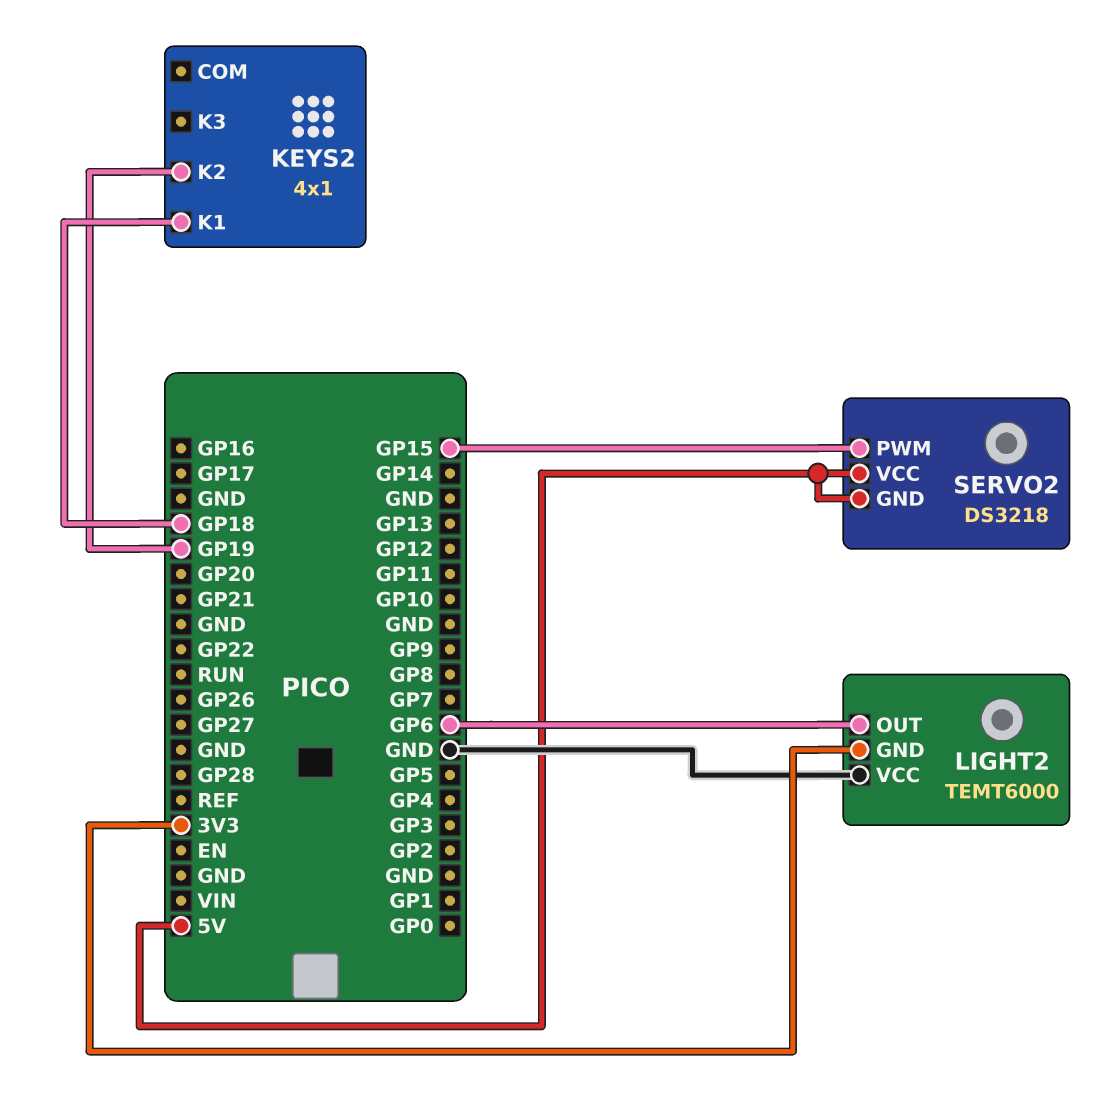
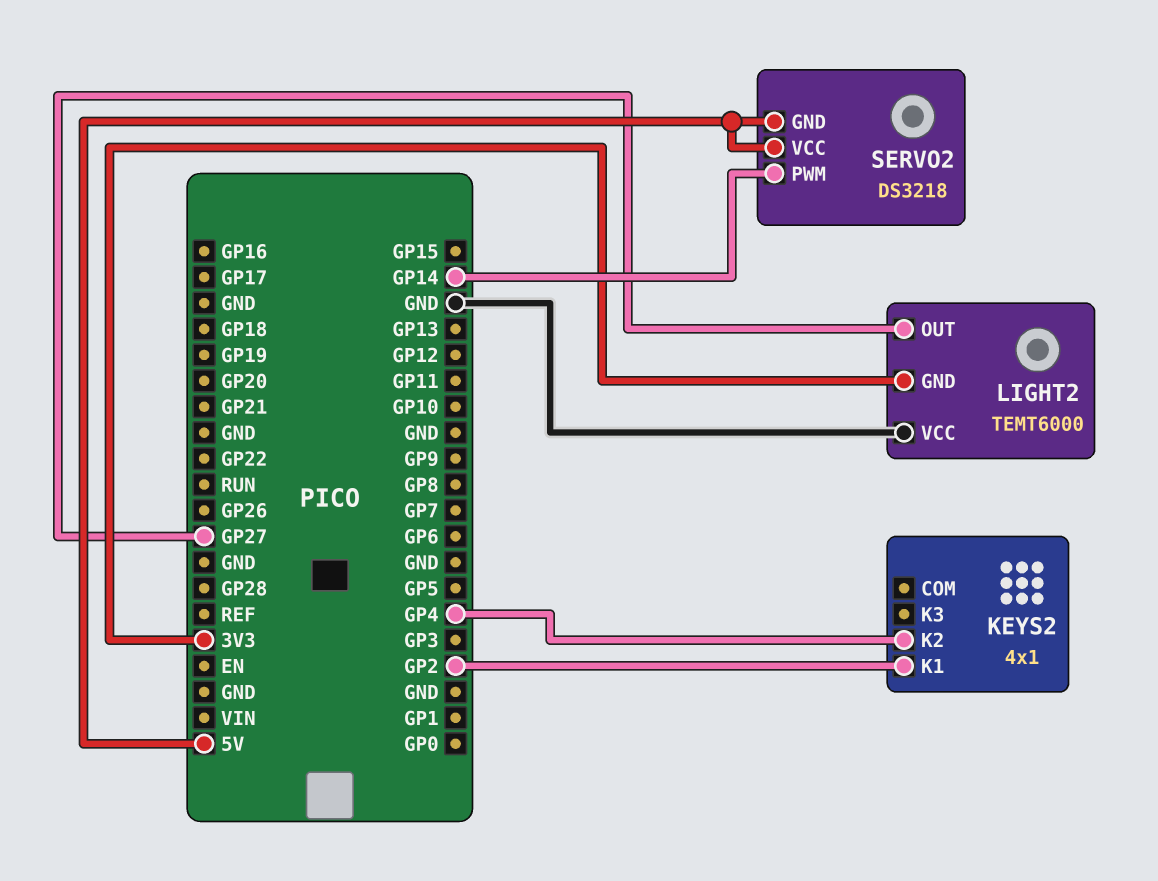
KEYS2 pin K1: GP18 -> GP2
KEYS2 pin K2: GP19 -> GP4
LIGHT2 pin OUT: GP6 -> GP27
SERVO2 pin PWM: GP15 -> GP14

